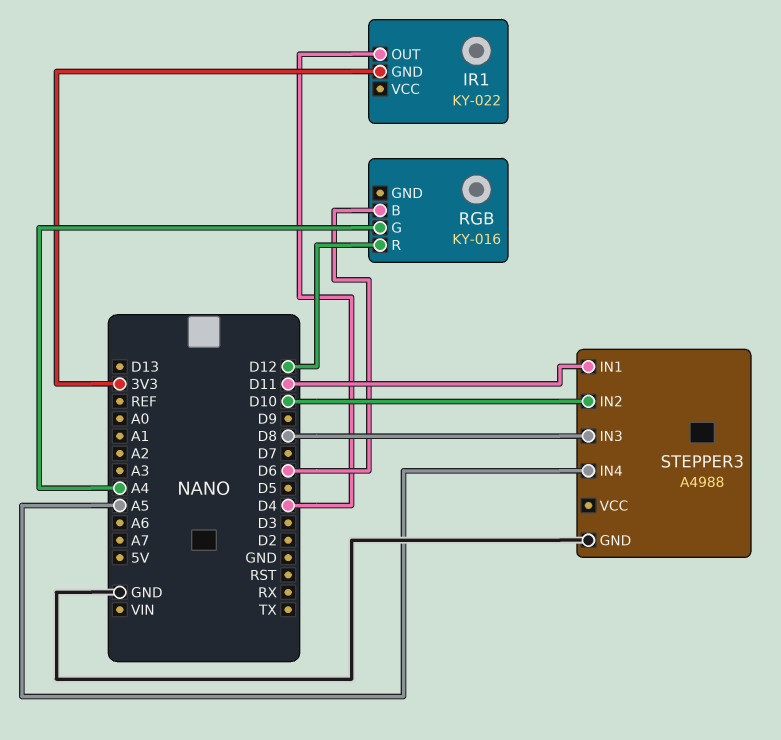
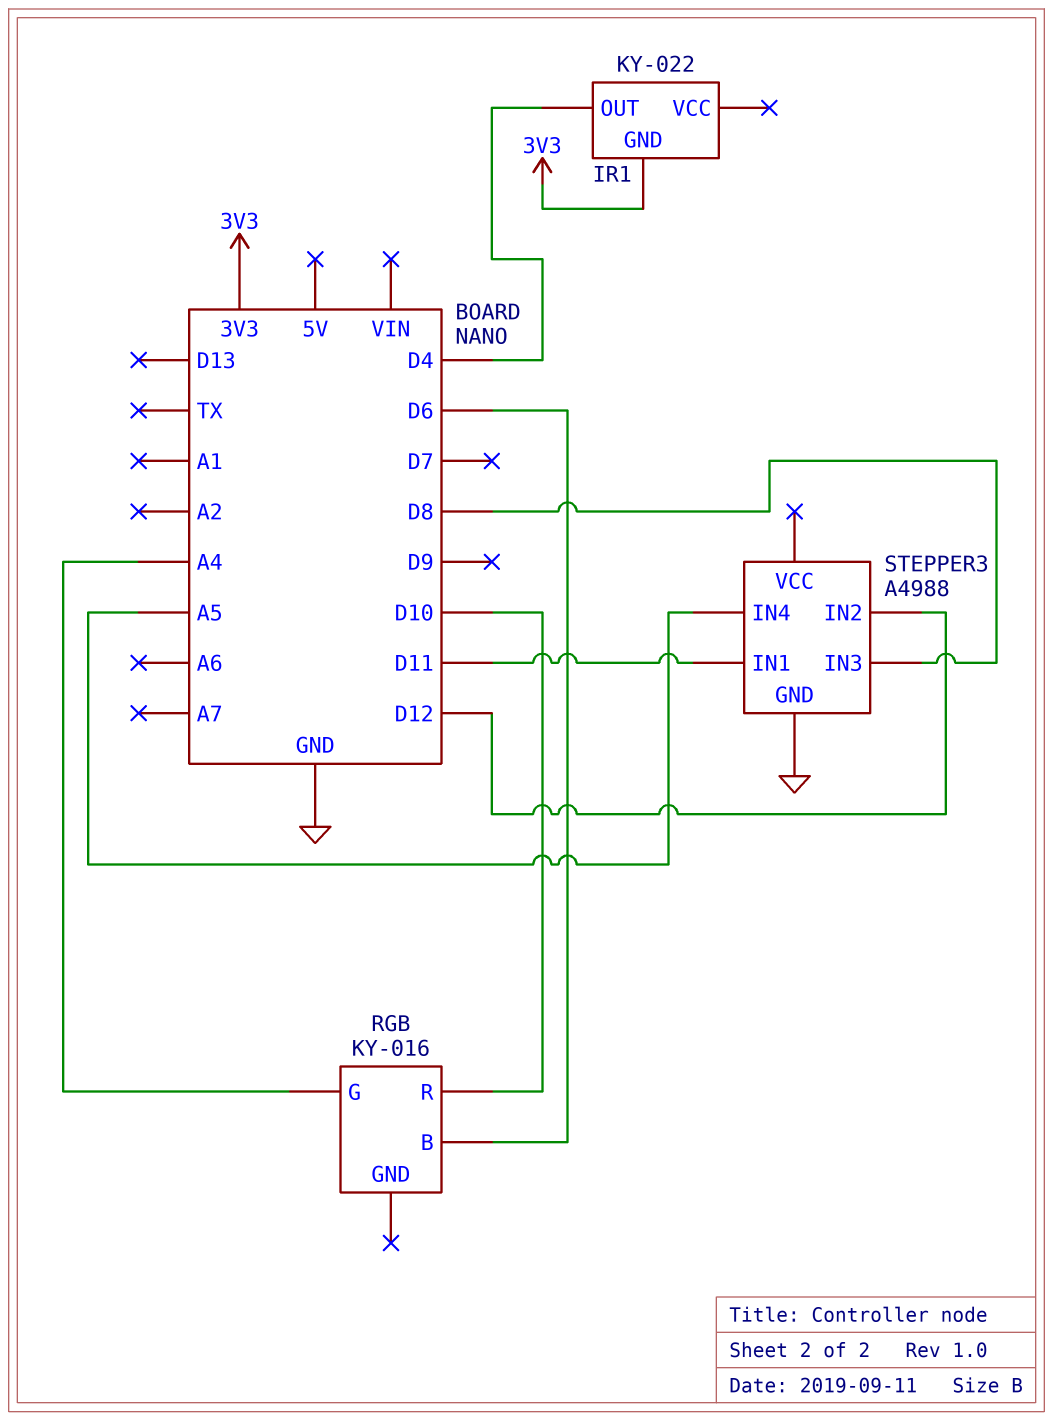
RGB pin R: D12 -> D10
STEPPER3 pin IN2: D10 -> D12

